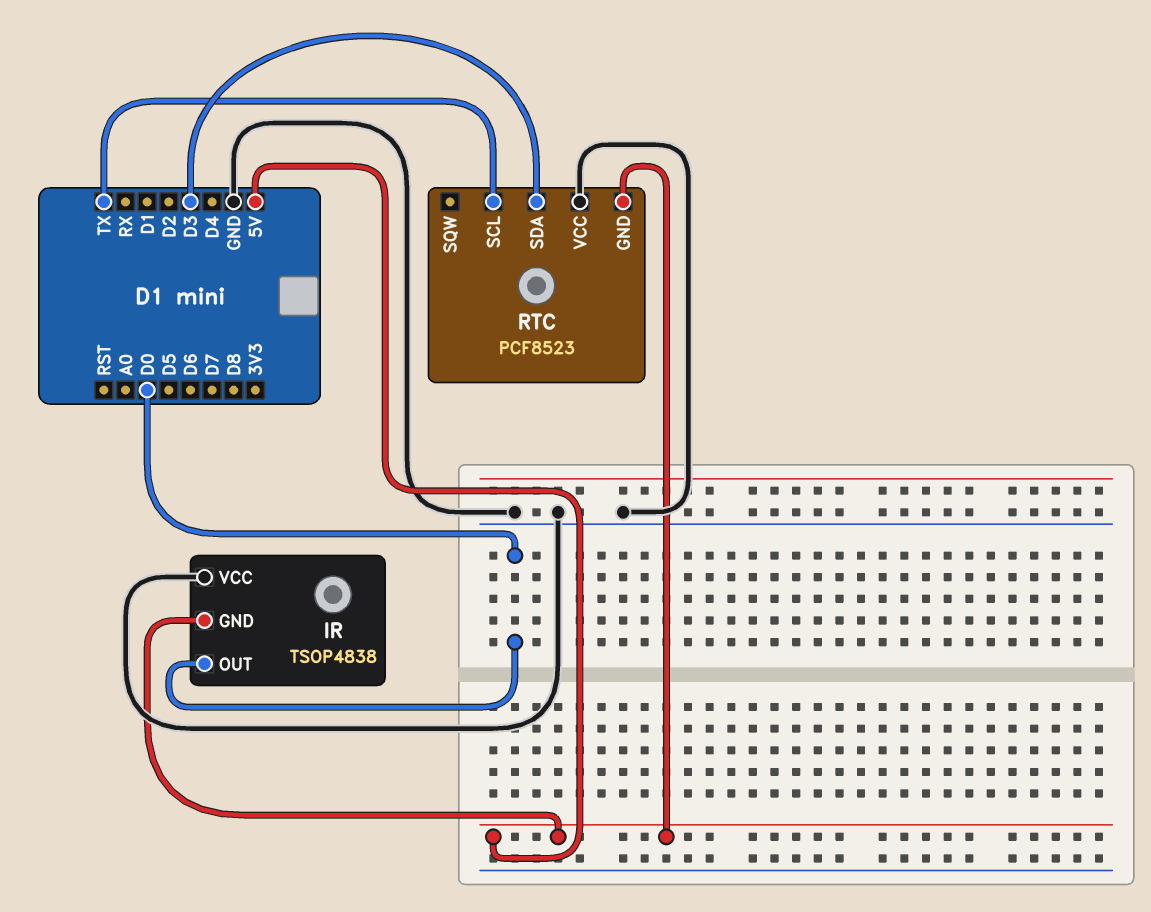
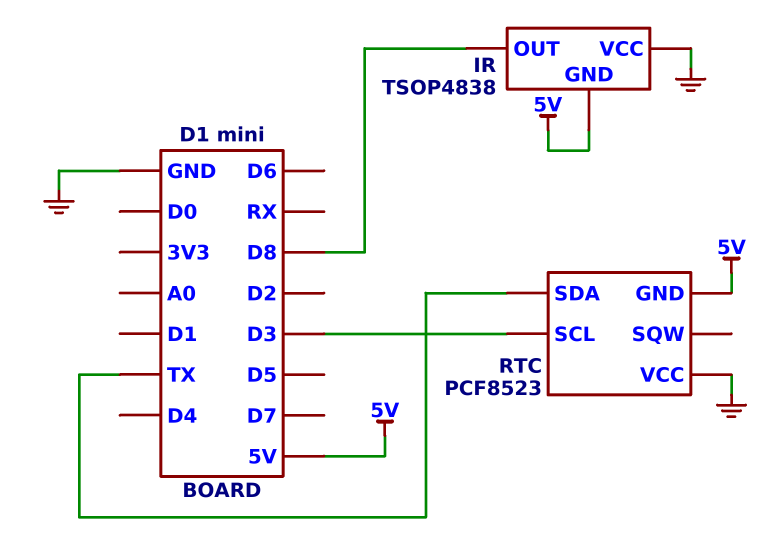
IR pin OUT: D0 -> D8
RTC pin SCL: TX -> D3
RTC pin SDA: D3 -> TX

